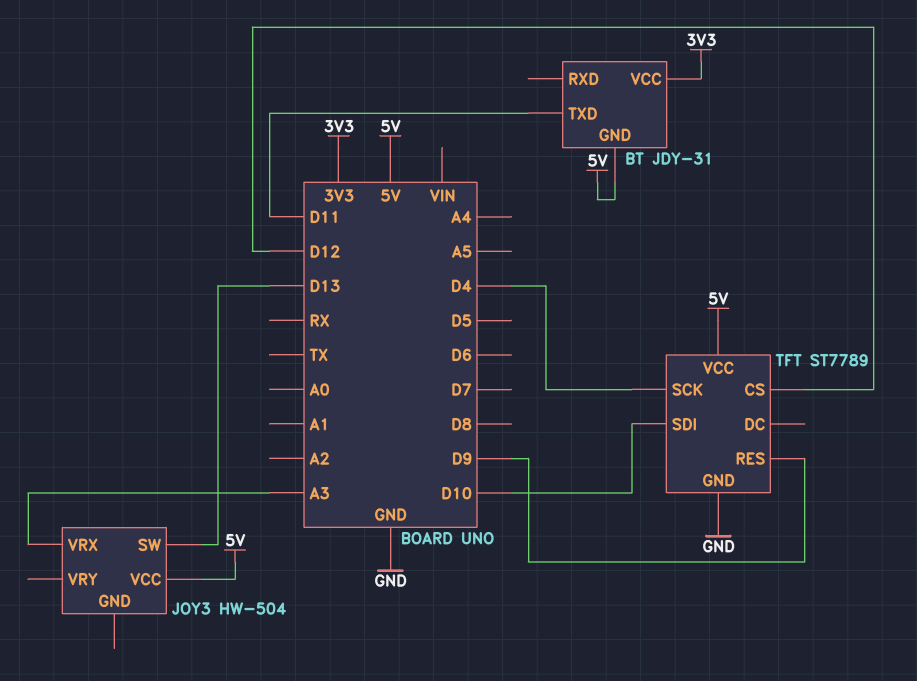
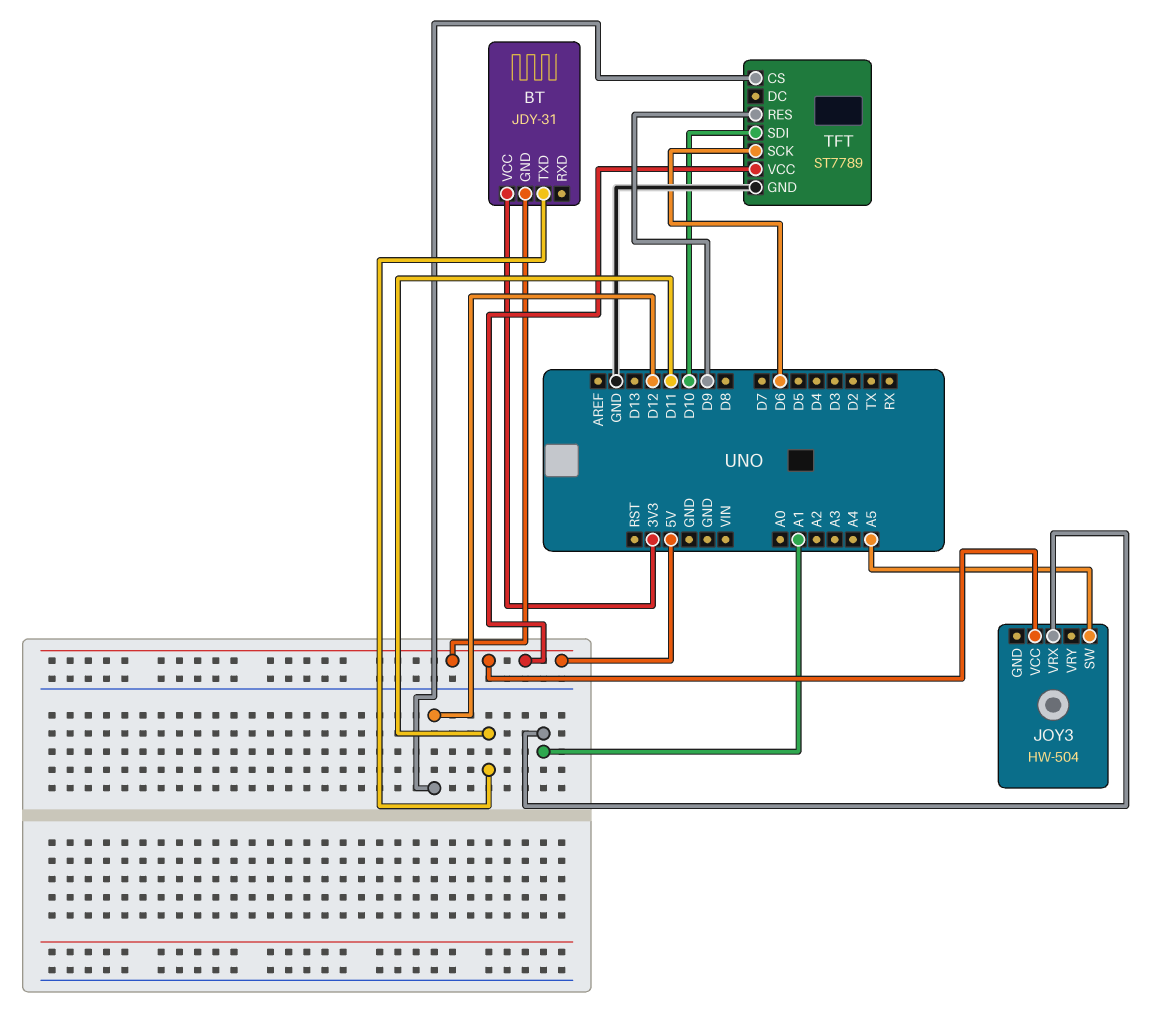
JOY3 pin SW: D13 -> A5
JOY3 pin VRX: A3 -> A1
TFT pin SCK: D4 -> D6

